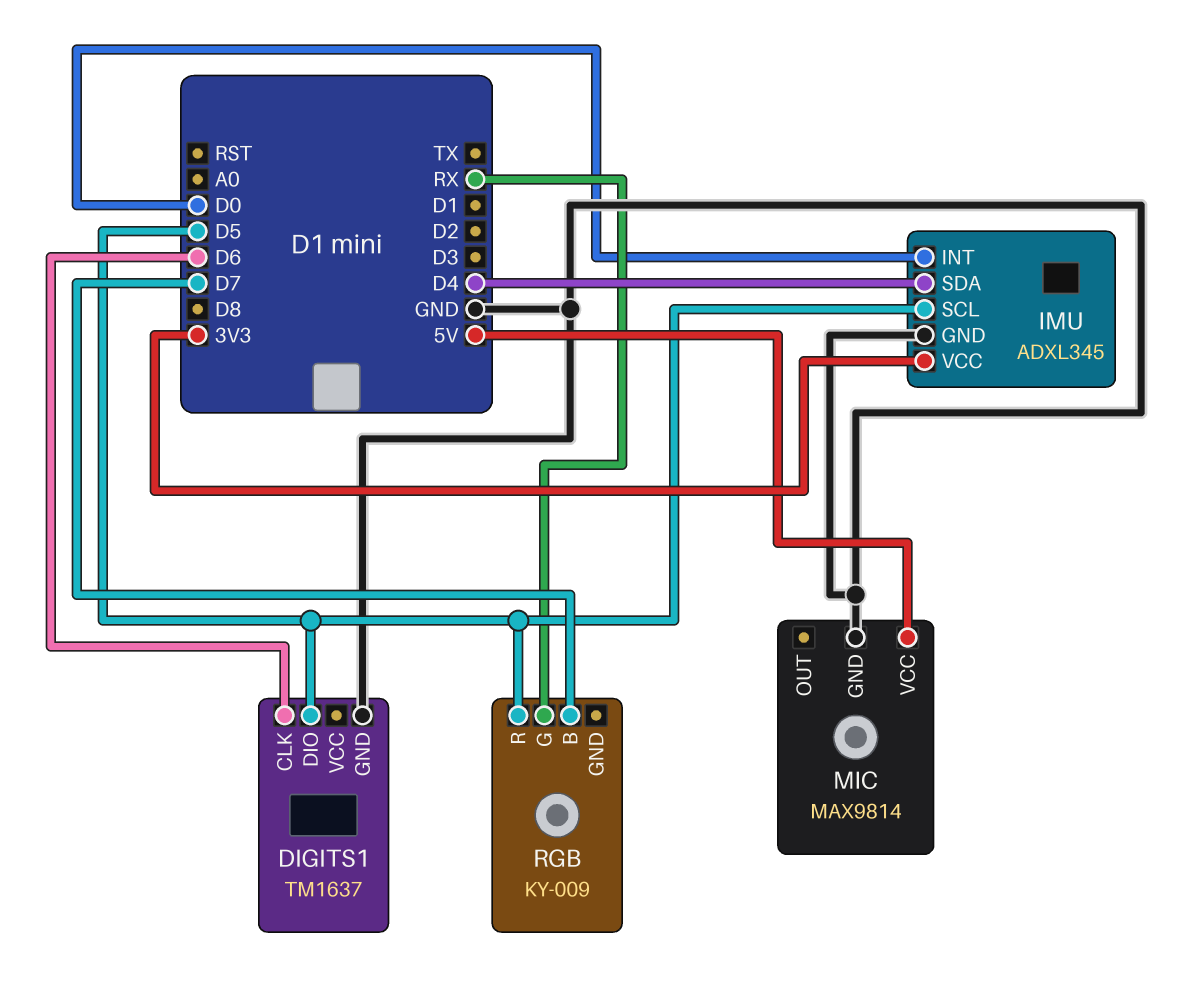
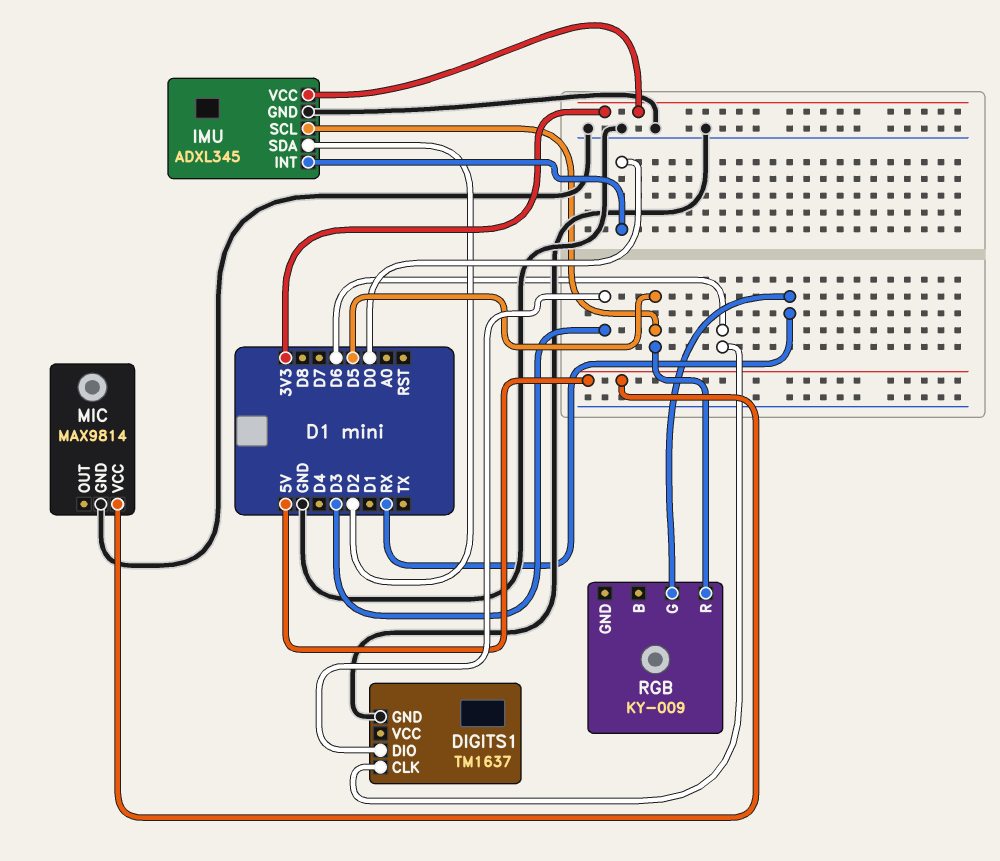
DIGITS1 pin DIO: D5 -> D3
IMU pin SDA: D4 -> D2
RGB pin B: D7 -> none

